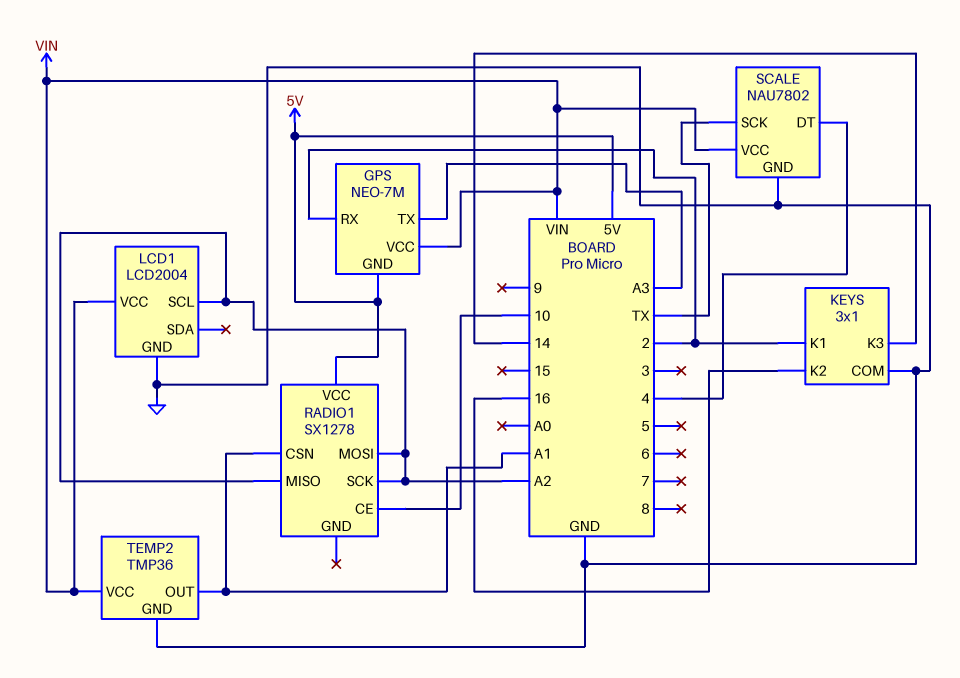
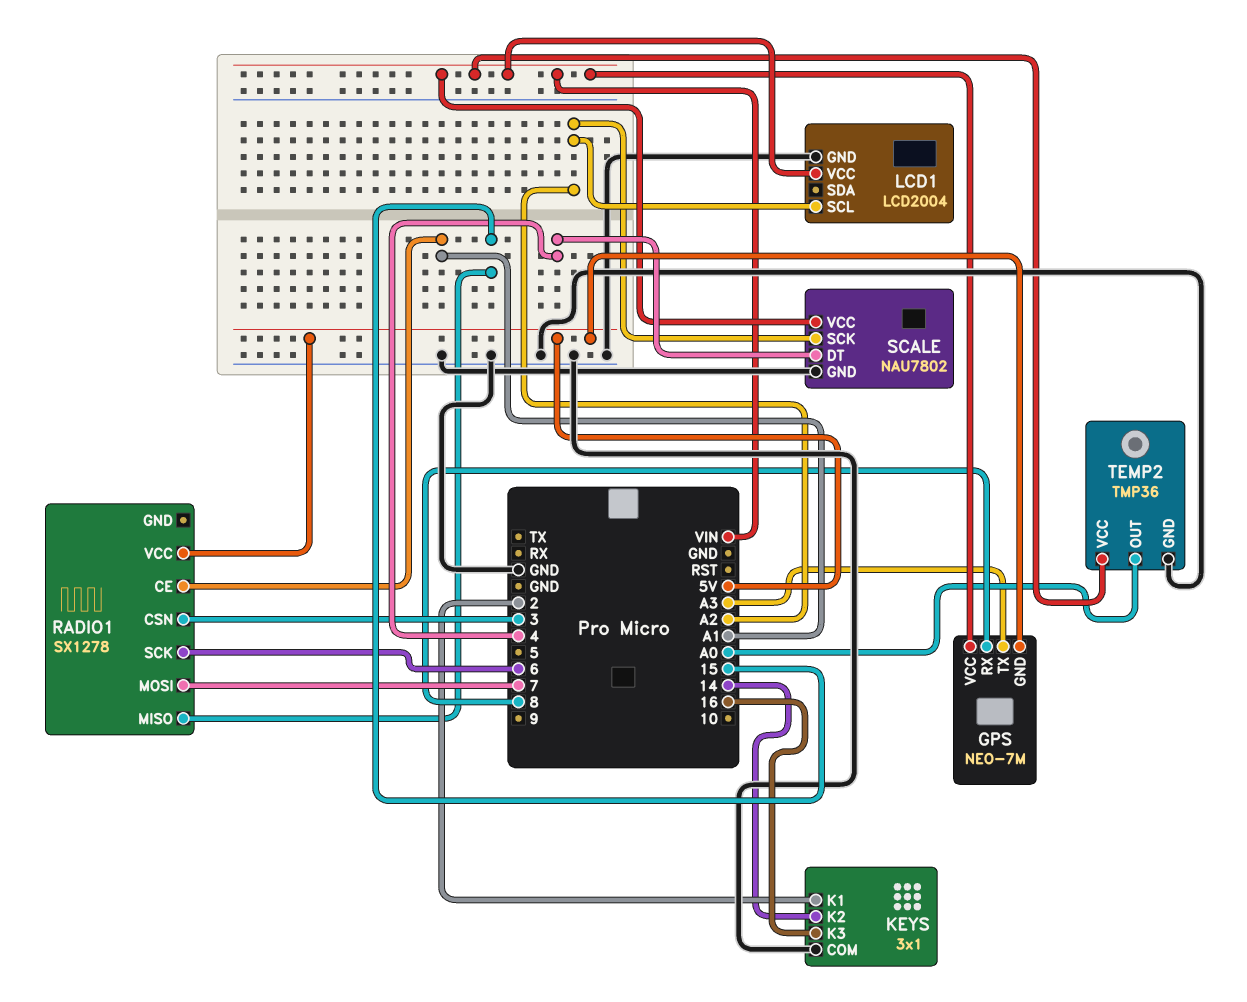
GPS pin RX: 2 -> 8
KEYS pin K2: 16 -> 14
KEYS pin K3: 14 -> 16
RADIO1 pin CE: 10 -> A1
RADIO1 pin CSN: A1 -> 3
RADIO1 pin MISO: A2 -> 15
RADIO1 pin MOSI: A2 -> 7
RADIO1 pin SCK: A2 -> 6
SCALE pin SCK: TX -> A2
TEMP2 pin OUT: A1 -> A0

